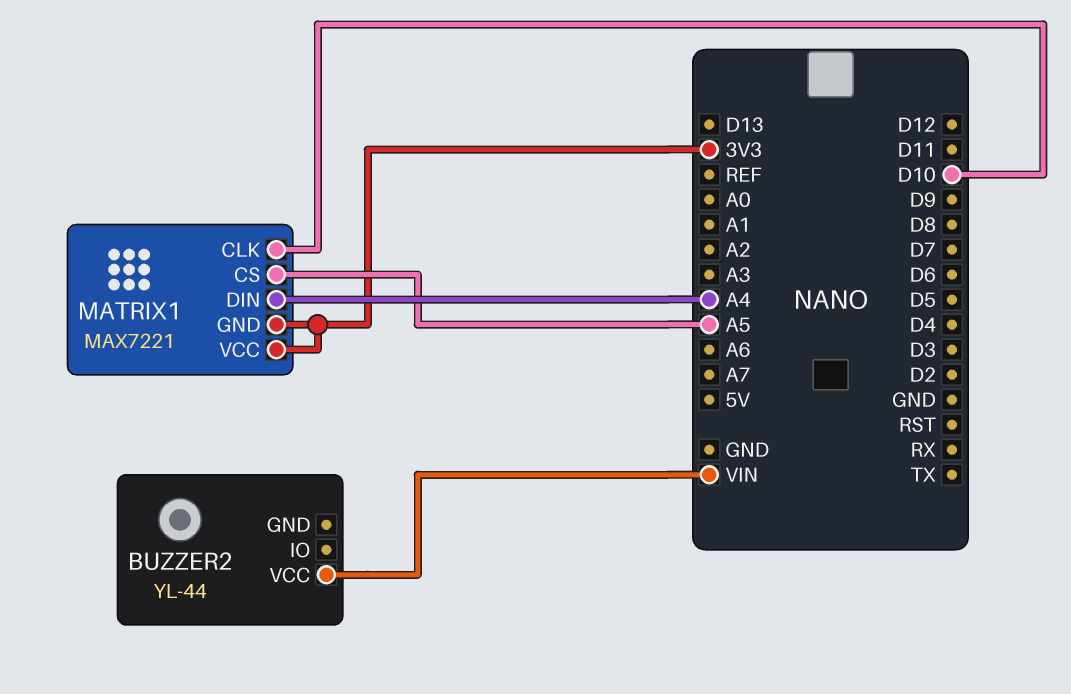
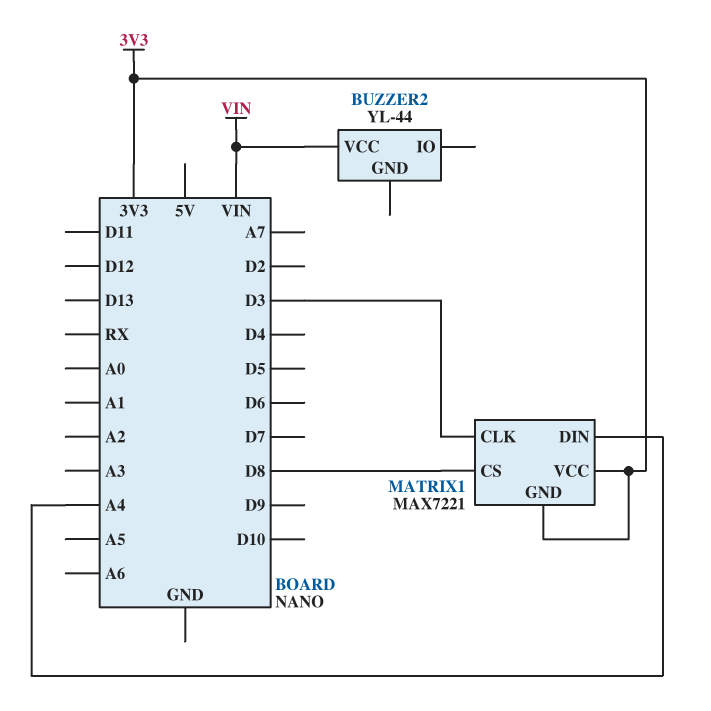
MATRIX1 pin CLK: D10 -> D3
MATRIX1 pin CS: A5 -> D8

